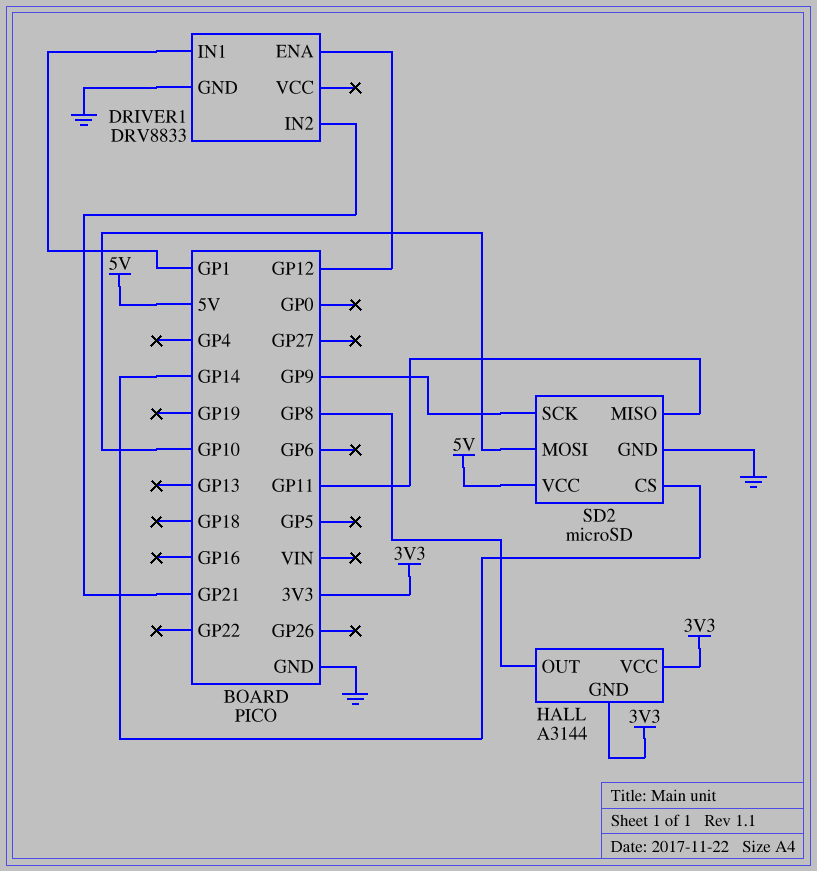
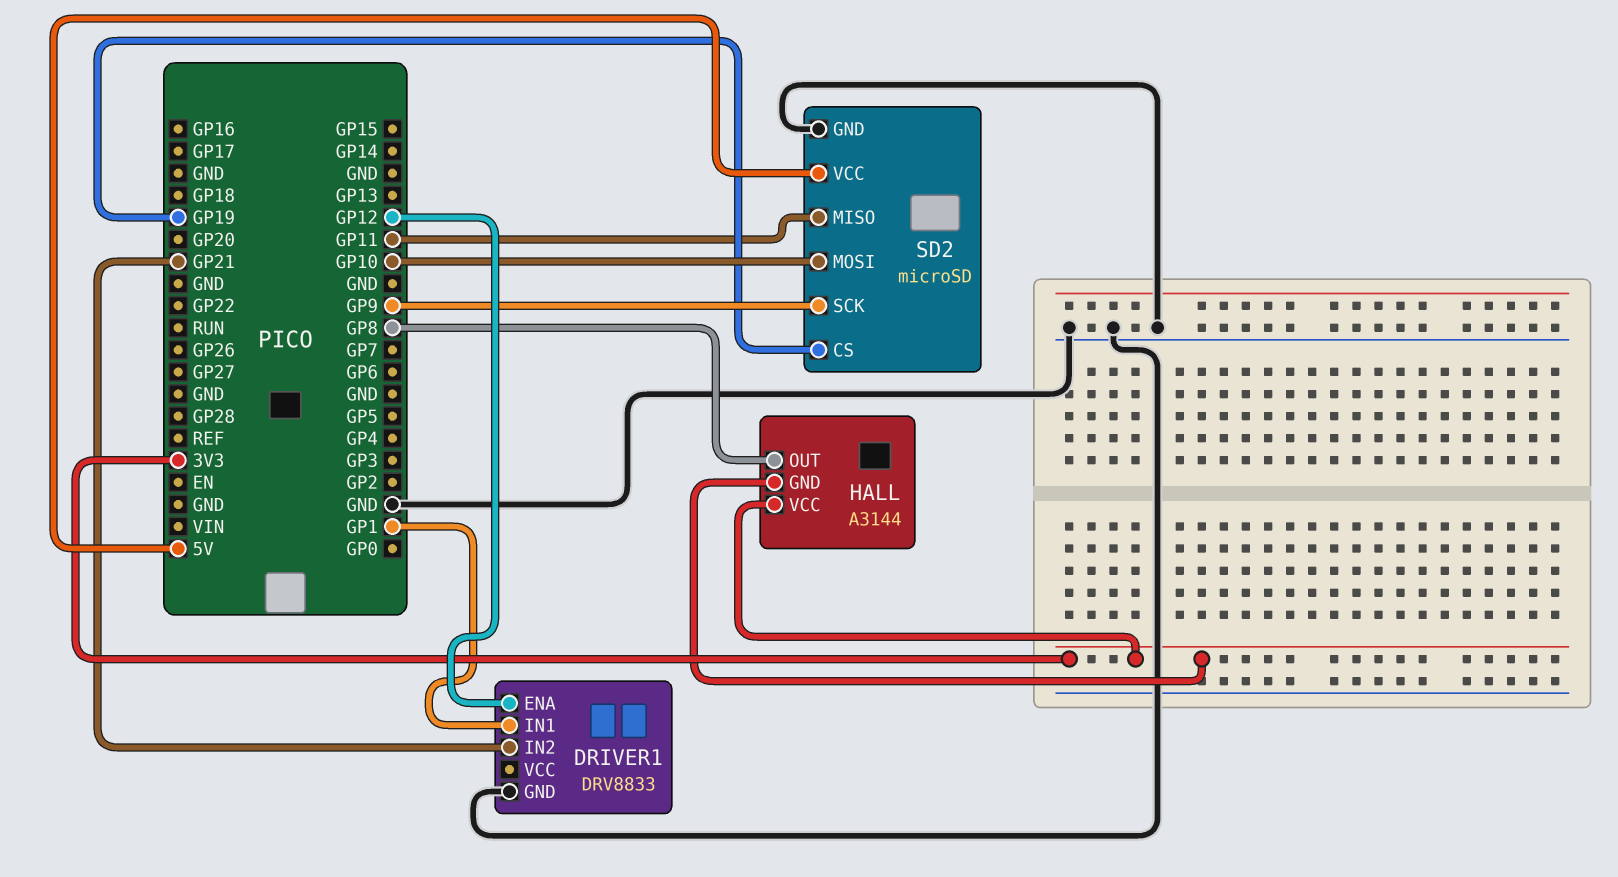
SD2 pin CS: GP14 -> GP19

